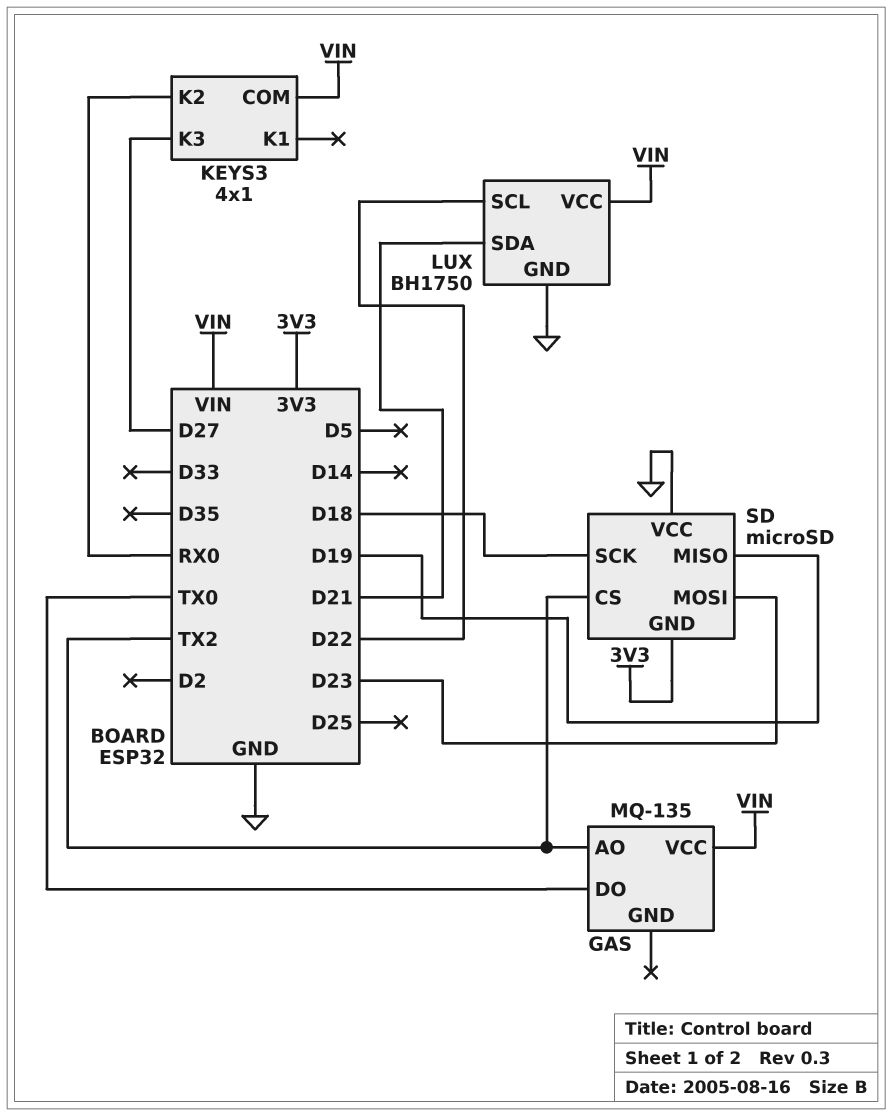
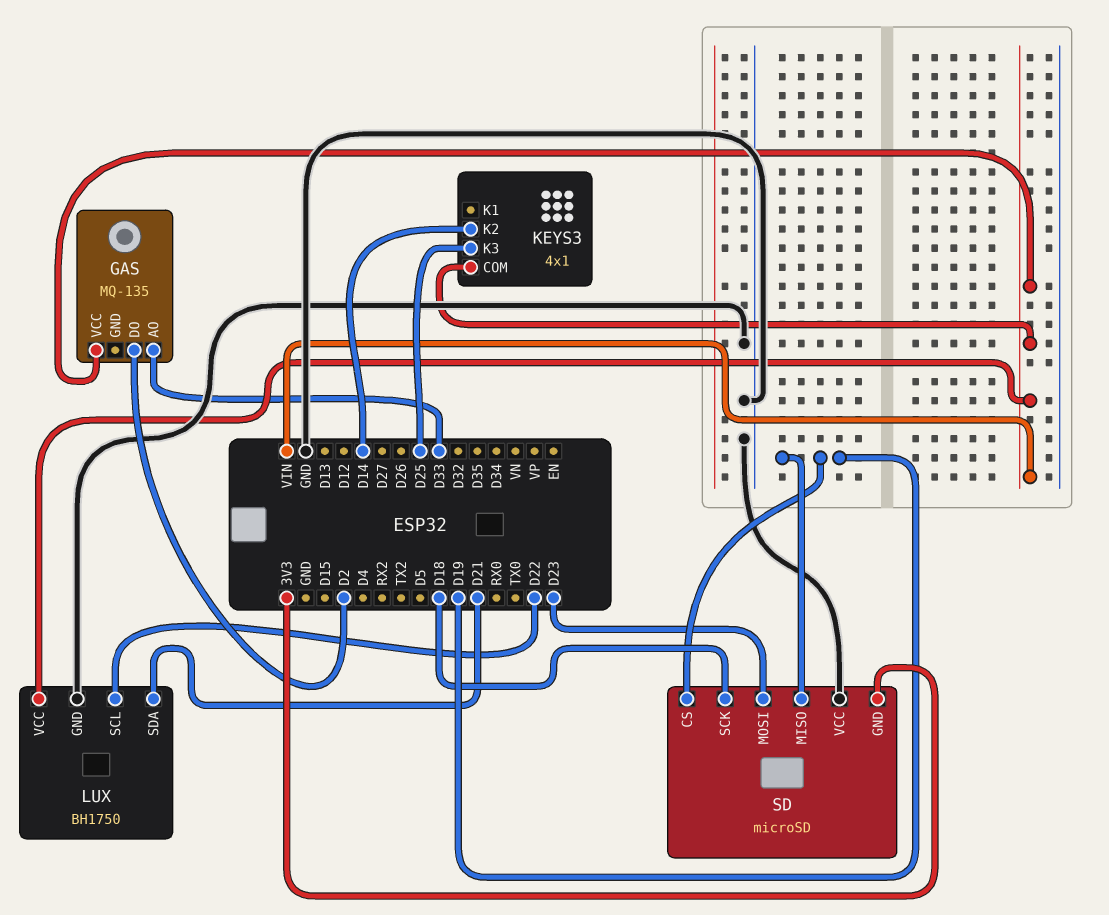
GAS pin AO: TX2 -> D33
GAS pin DO: TX0 -> D2
KEYS3 pin K2: RX0 -> D14
KEYS3 pin K3: D27 -> D25
SD pin CS: TX2 -> D19

